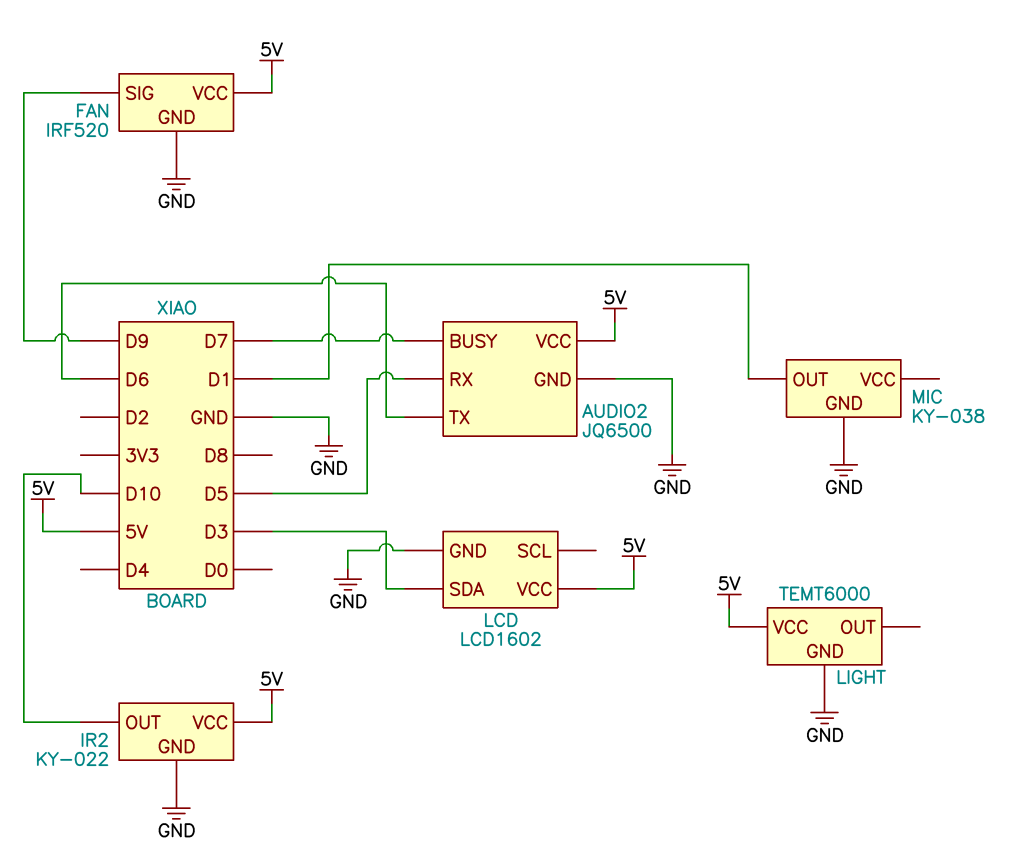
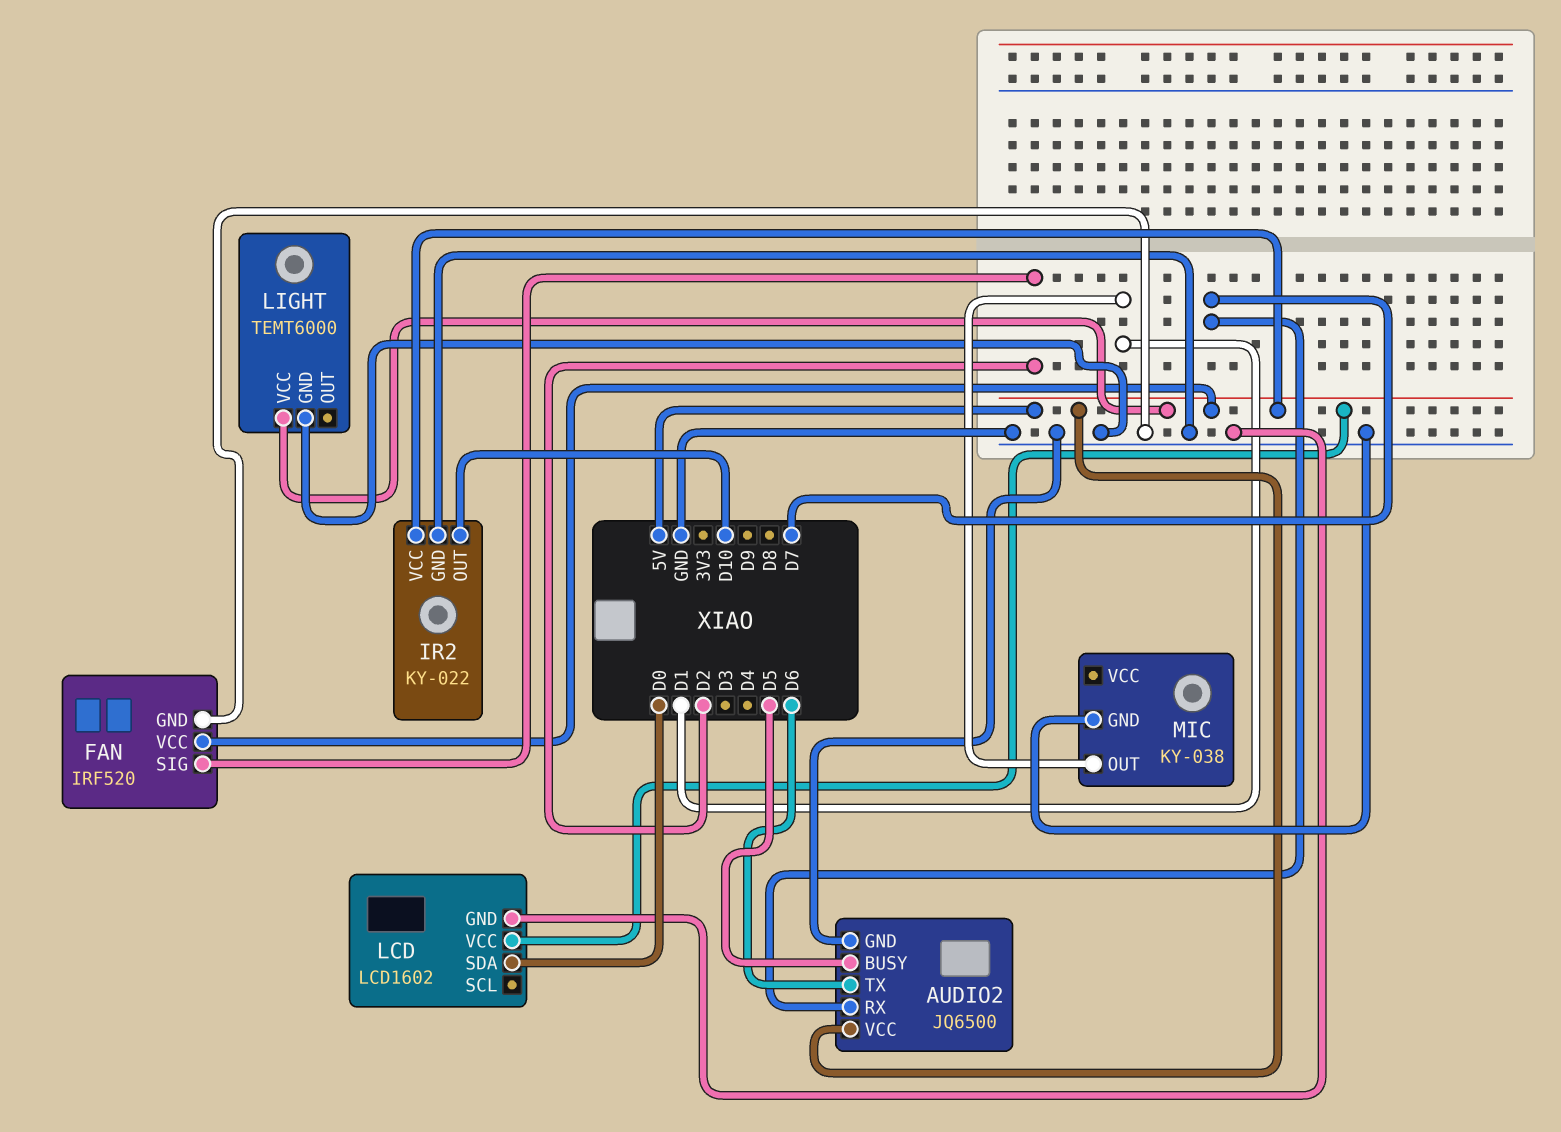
AUDIO2 pin BUSY: D7 -> D5
AUDIO2 pin RX: D5 -> D7
FAN pin SIG: D9 -> D2
LCD pin SDA: D3 -> D0

